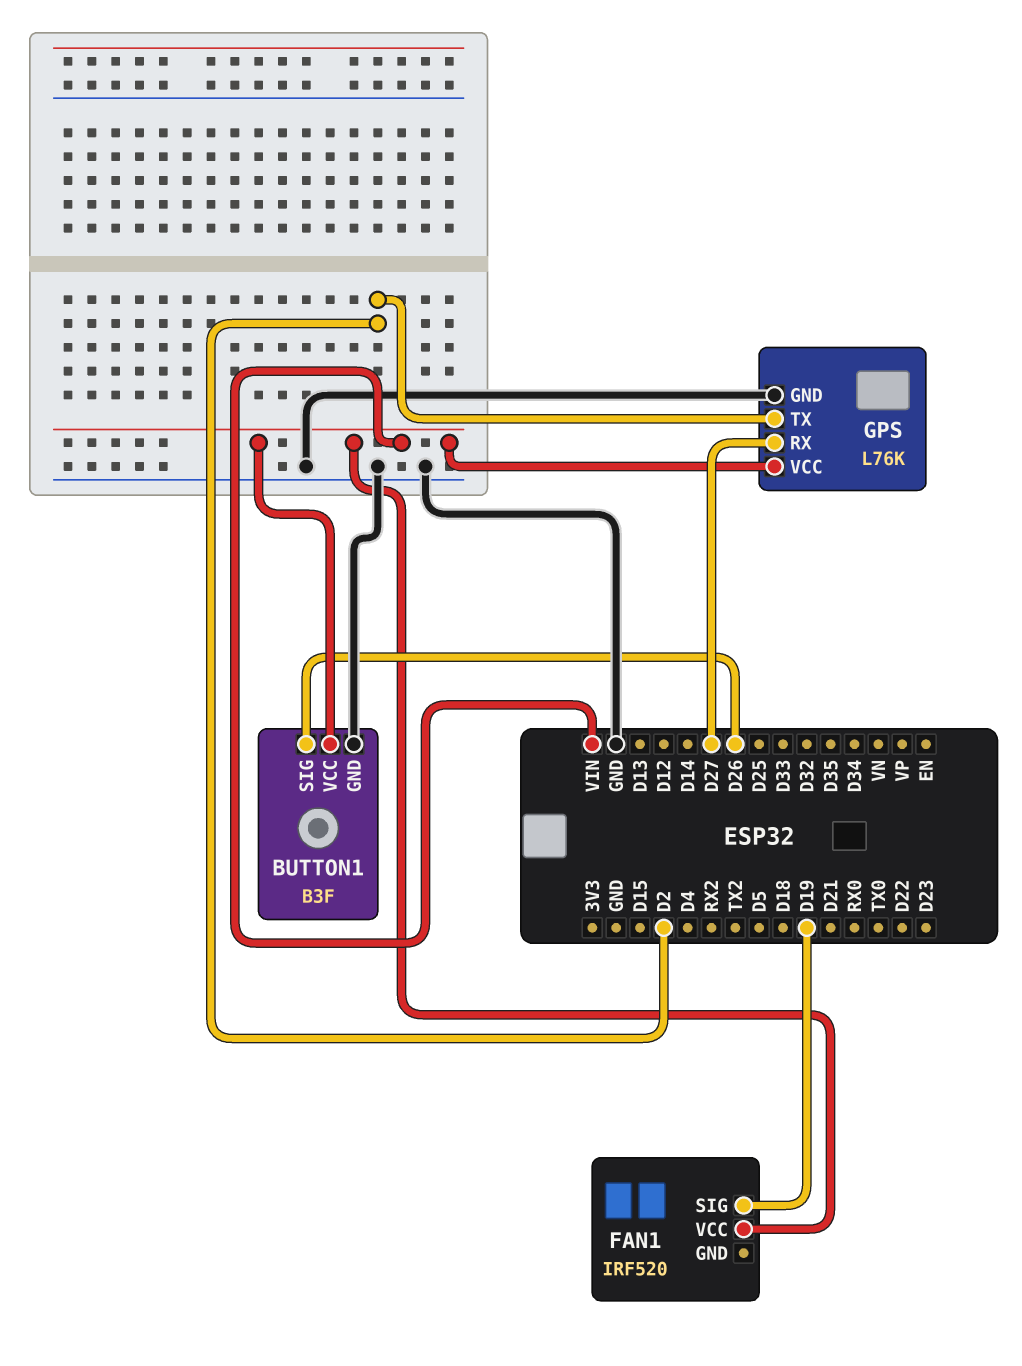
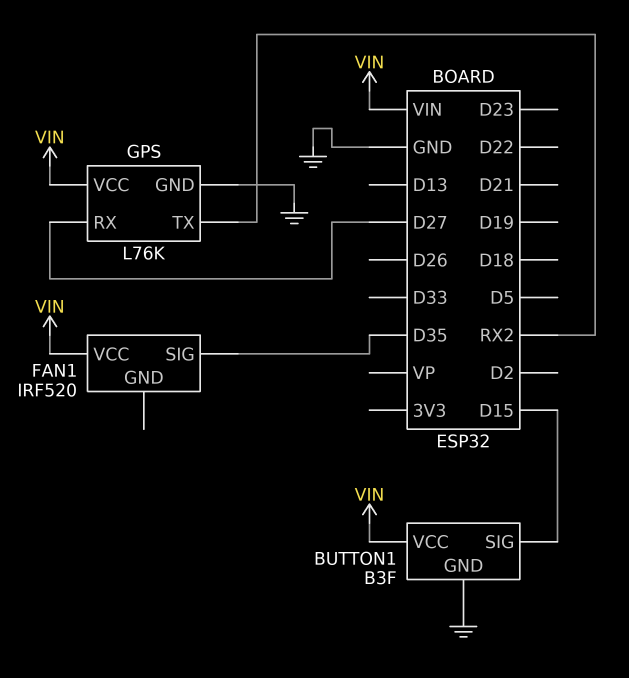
BUTTON1 pin SIG: D26 -> D15
FAN1 pin SIG: D19 -> D35
GPS pin TX: D2 -> RX2

